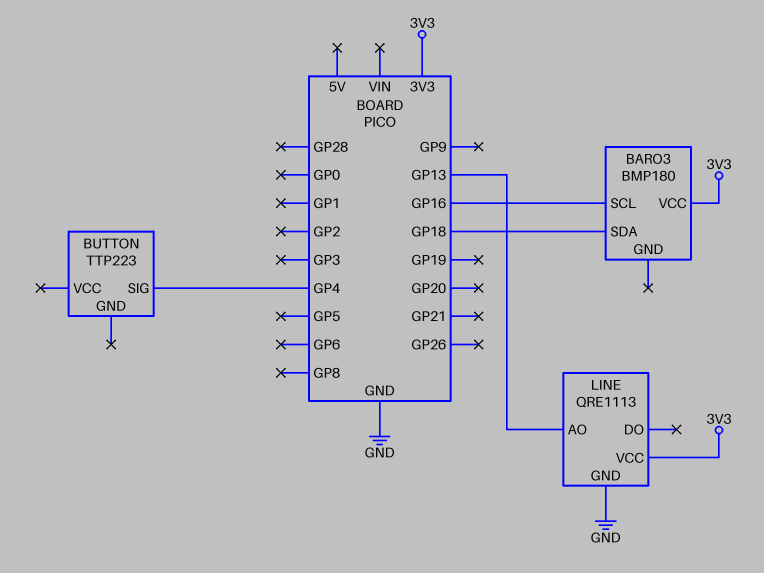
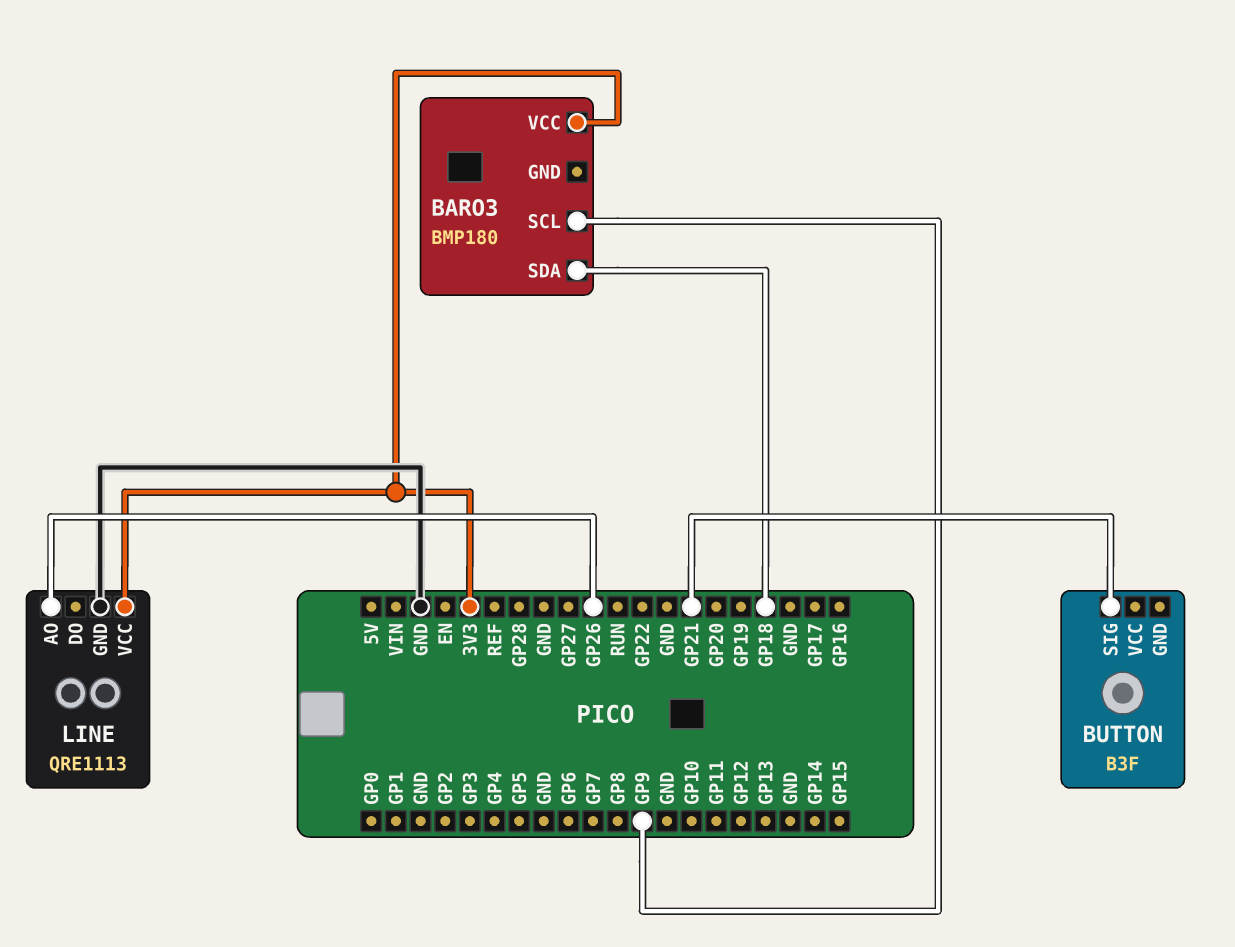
BARO3 pin SCL: GP16 -> GP9
BUTTON: TTP223 -> B3F
BUTTON pin SIG: GP4 -> GP21
LINE pin AO: GP13 -> GP26

